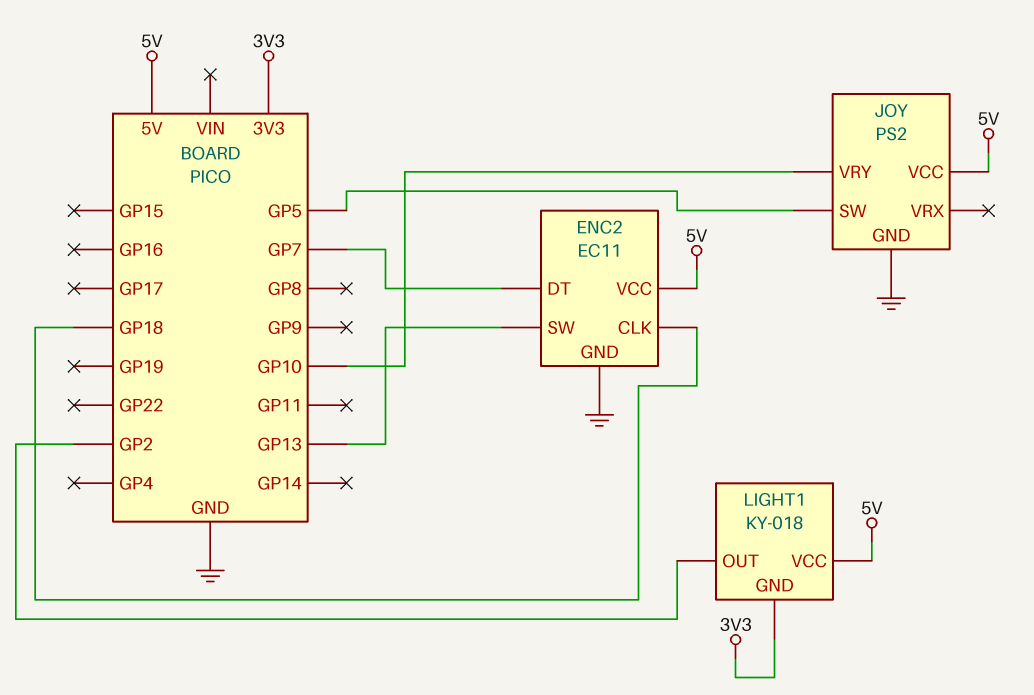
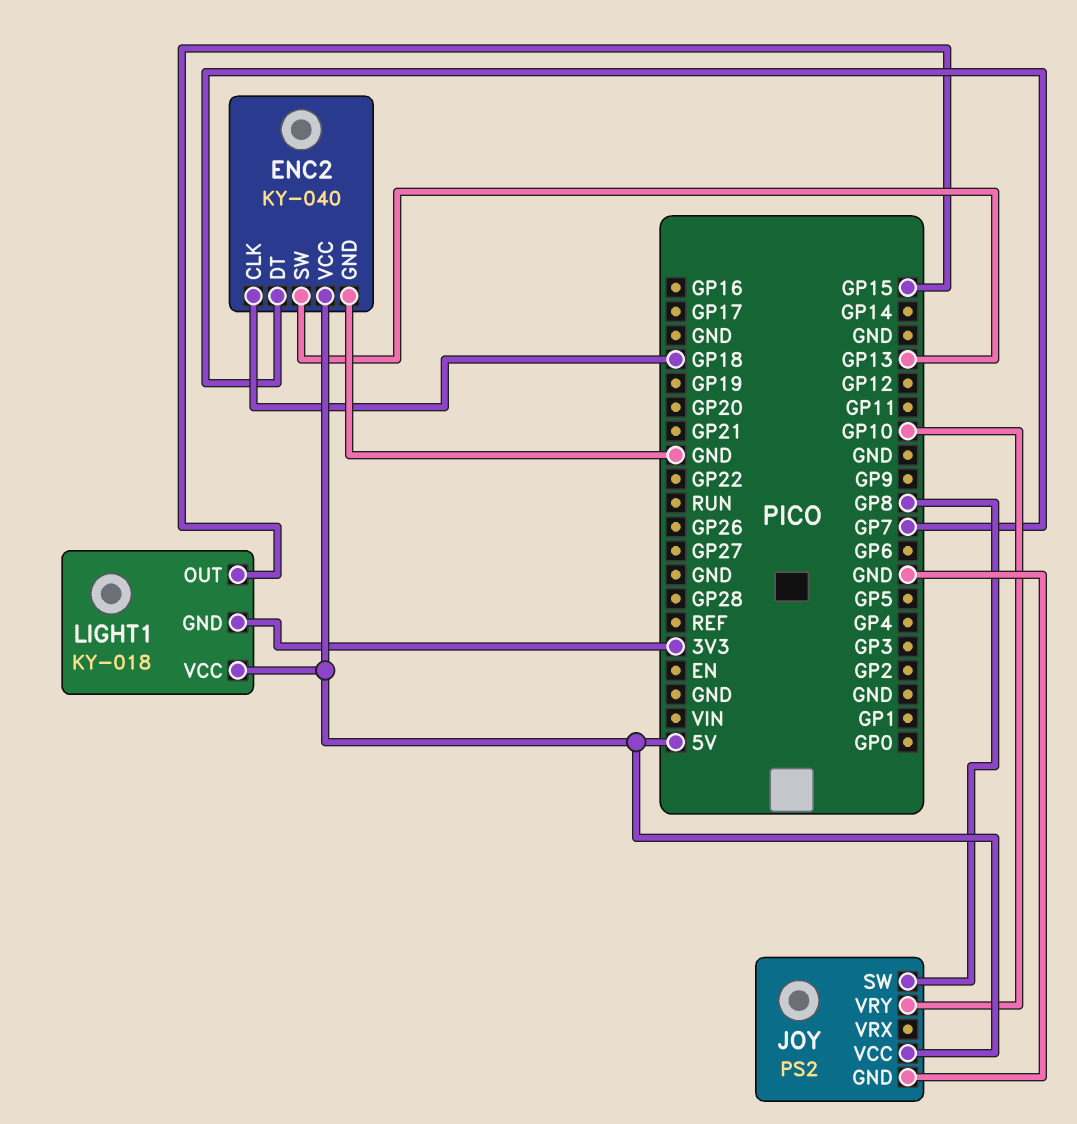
ENC2: EC11 -> KY-040
JOY pin SW: GP5 -> GP8
LIGHT1 pin OUT: GP2 -> GP15

